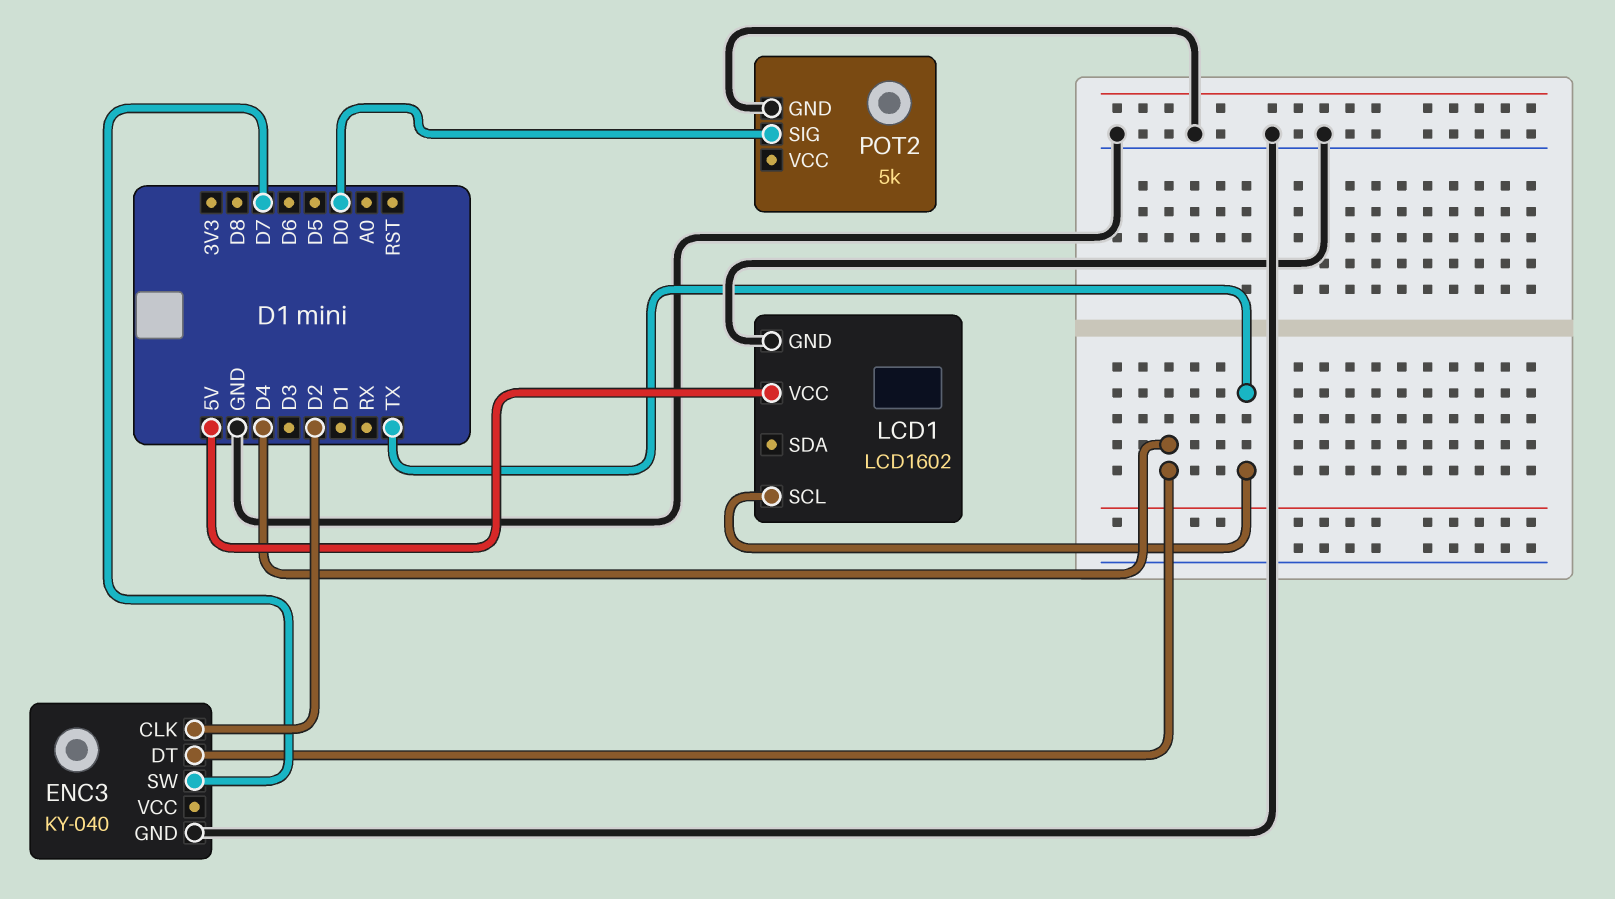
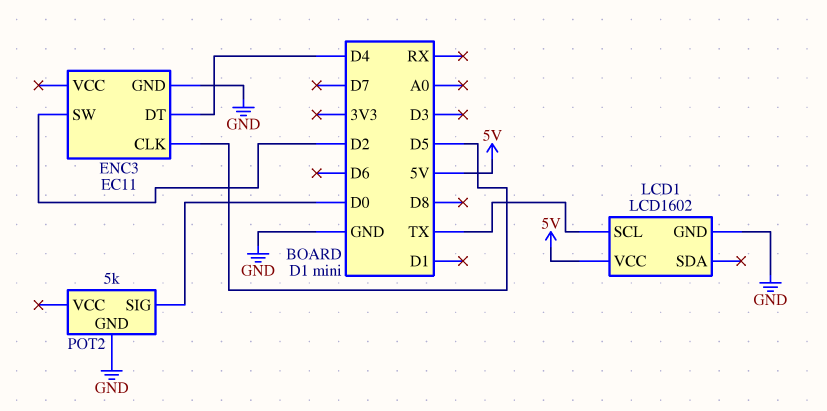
ENC3: KY-040 -> EC11
ENC3 pin CLK: D2 -> D5
ENC3 pin SW: D7 -> D2

